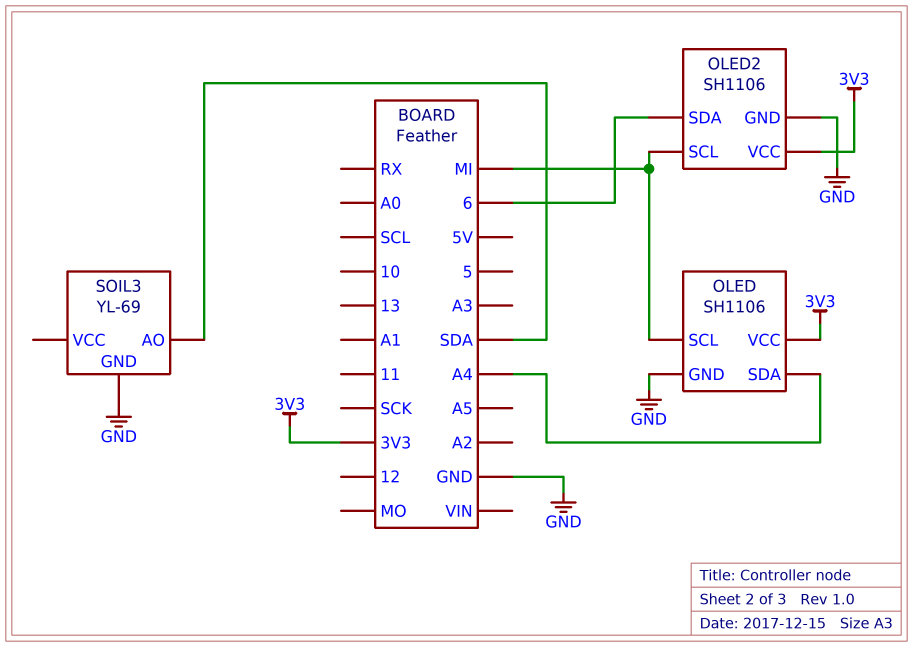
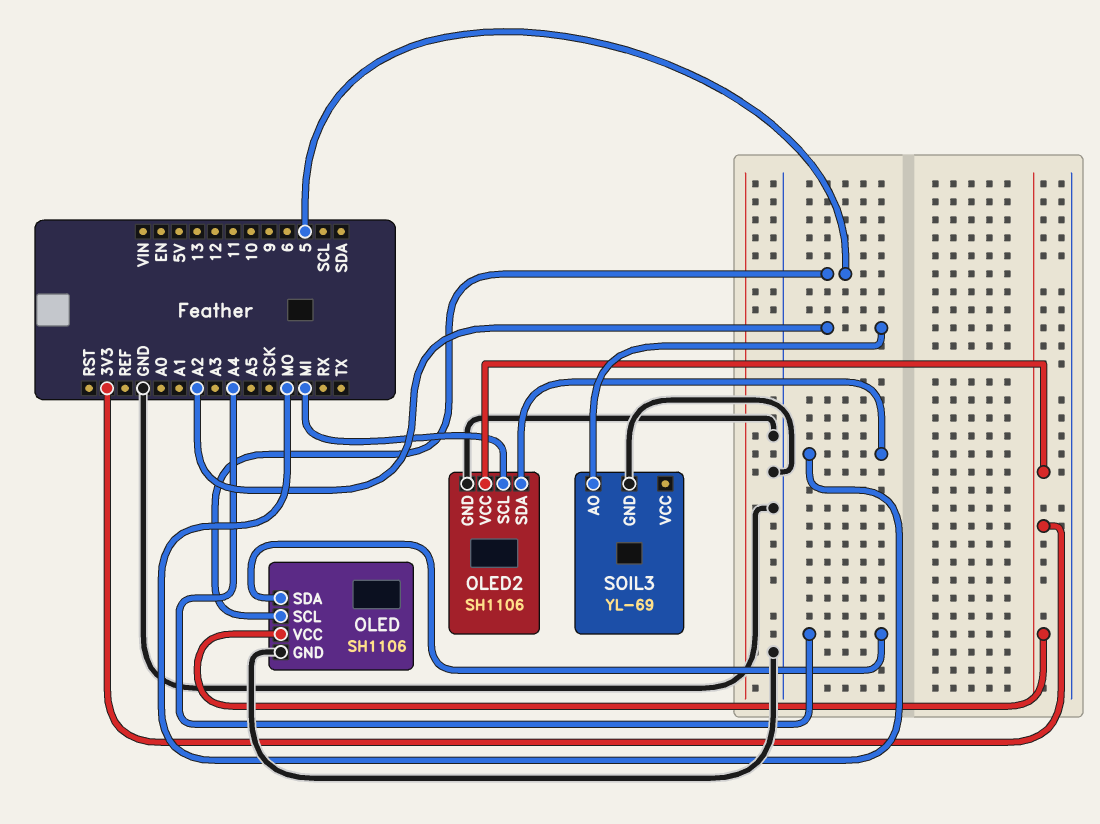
OLED pin SCL: MI -> 5
OLED2 pin SDA: 6 -> MO
SOIL3 pin AO: SDA -> A2

